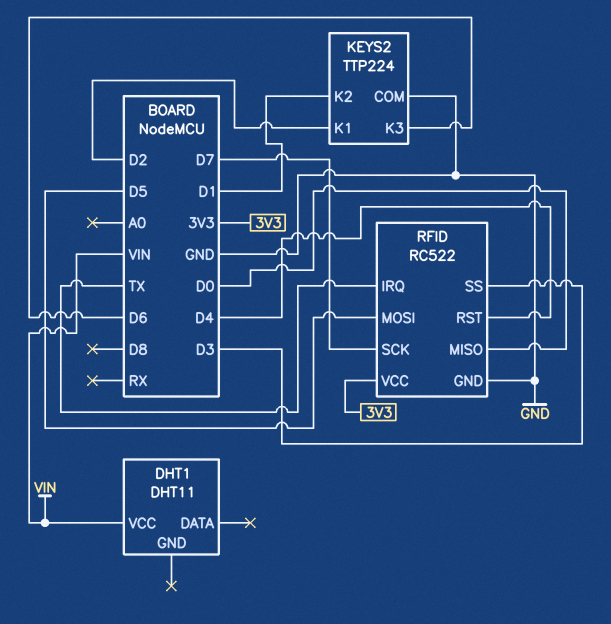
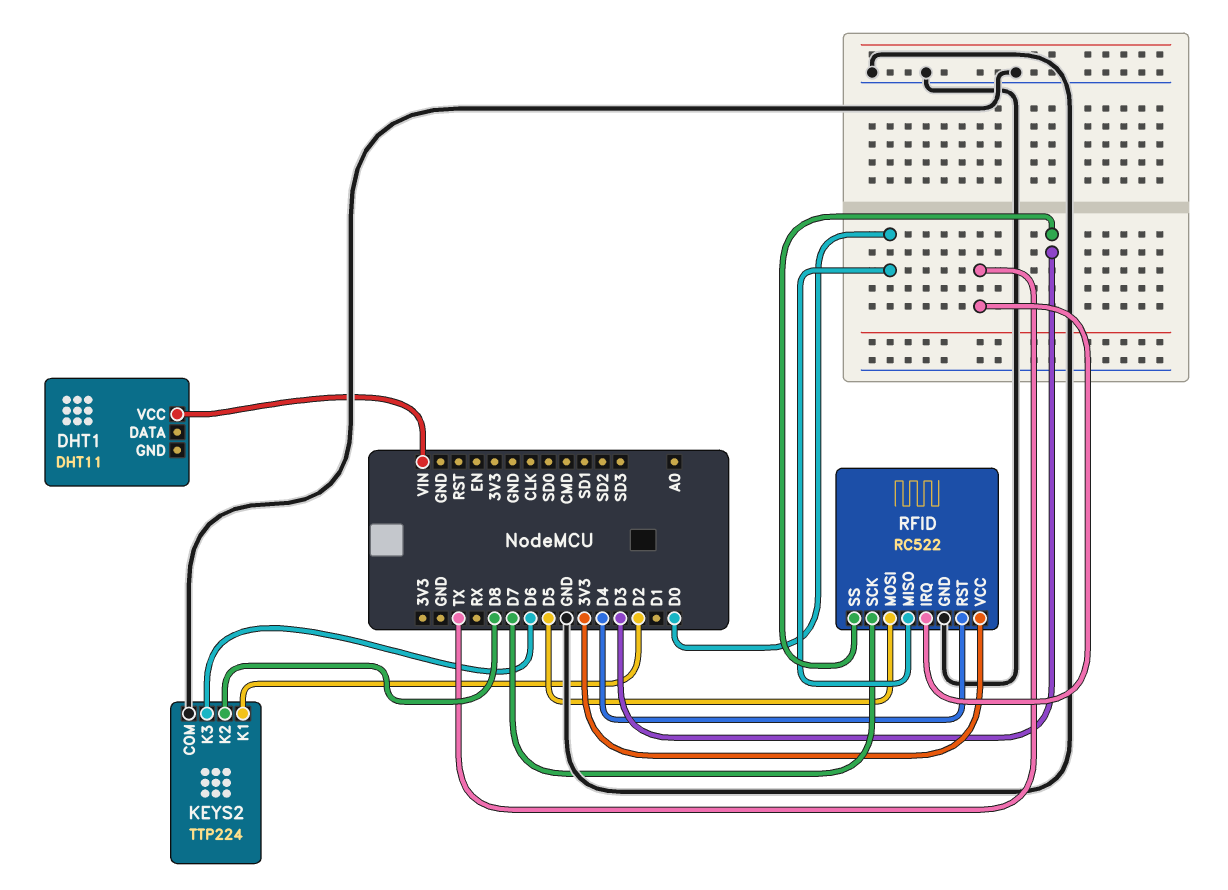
KEYS2 pin K2: D1 -> D8

